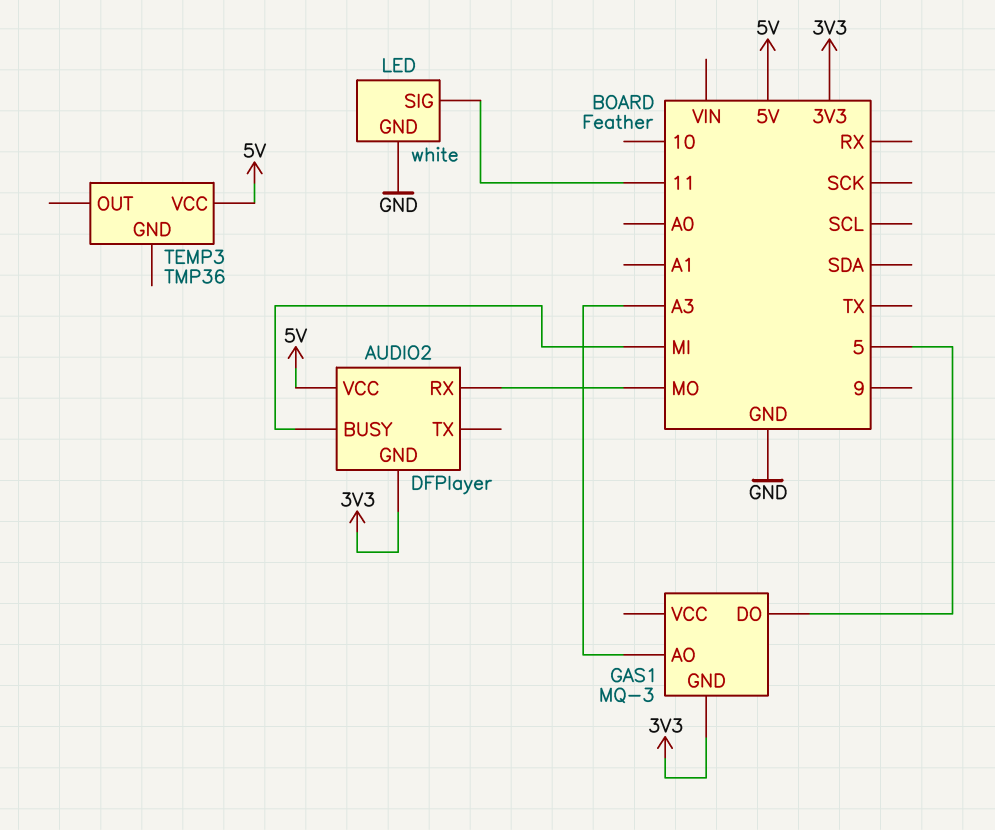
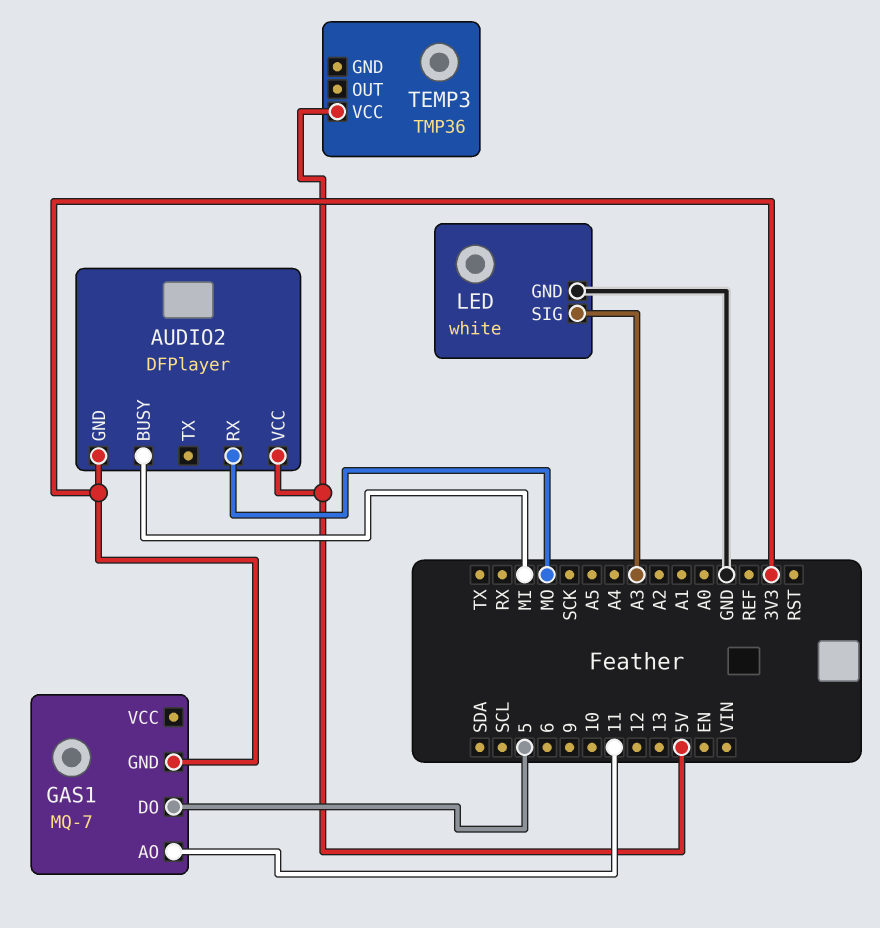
GAS1: MQ-3 -> MQ-7
GAS1 pin AO: A3 -> 11
LED pin SIG: 11 -> A3

